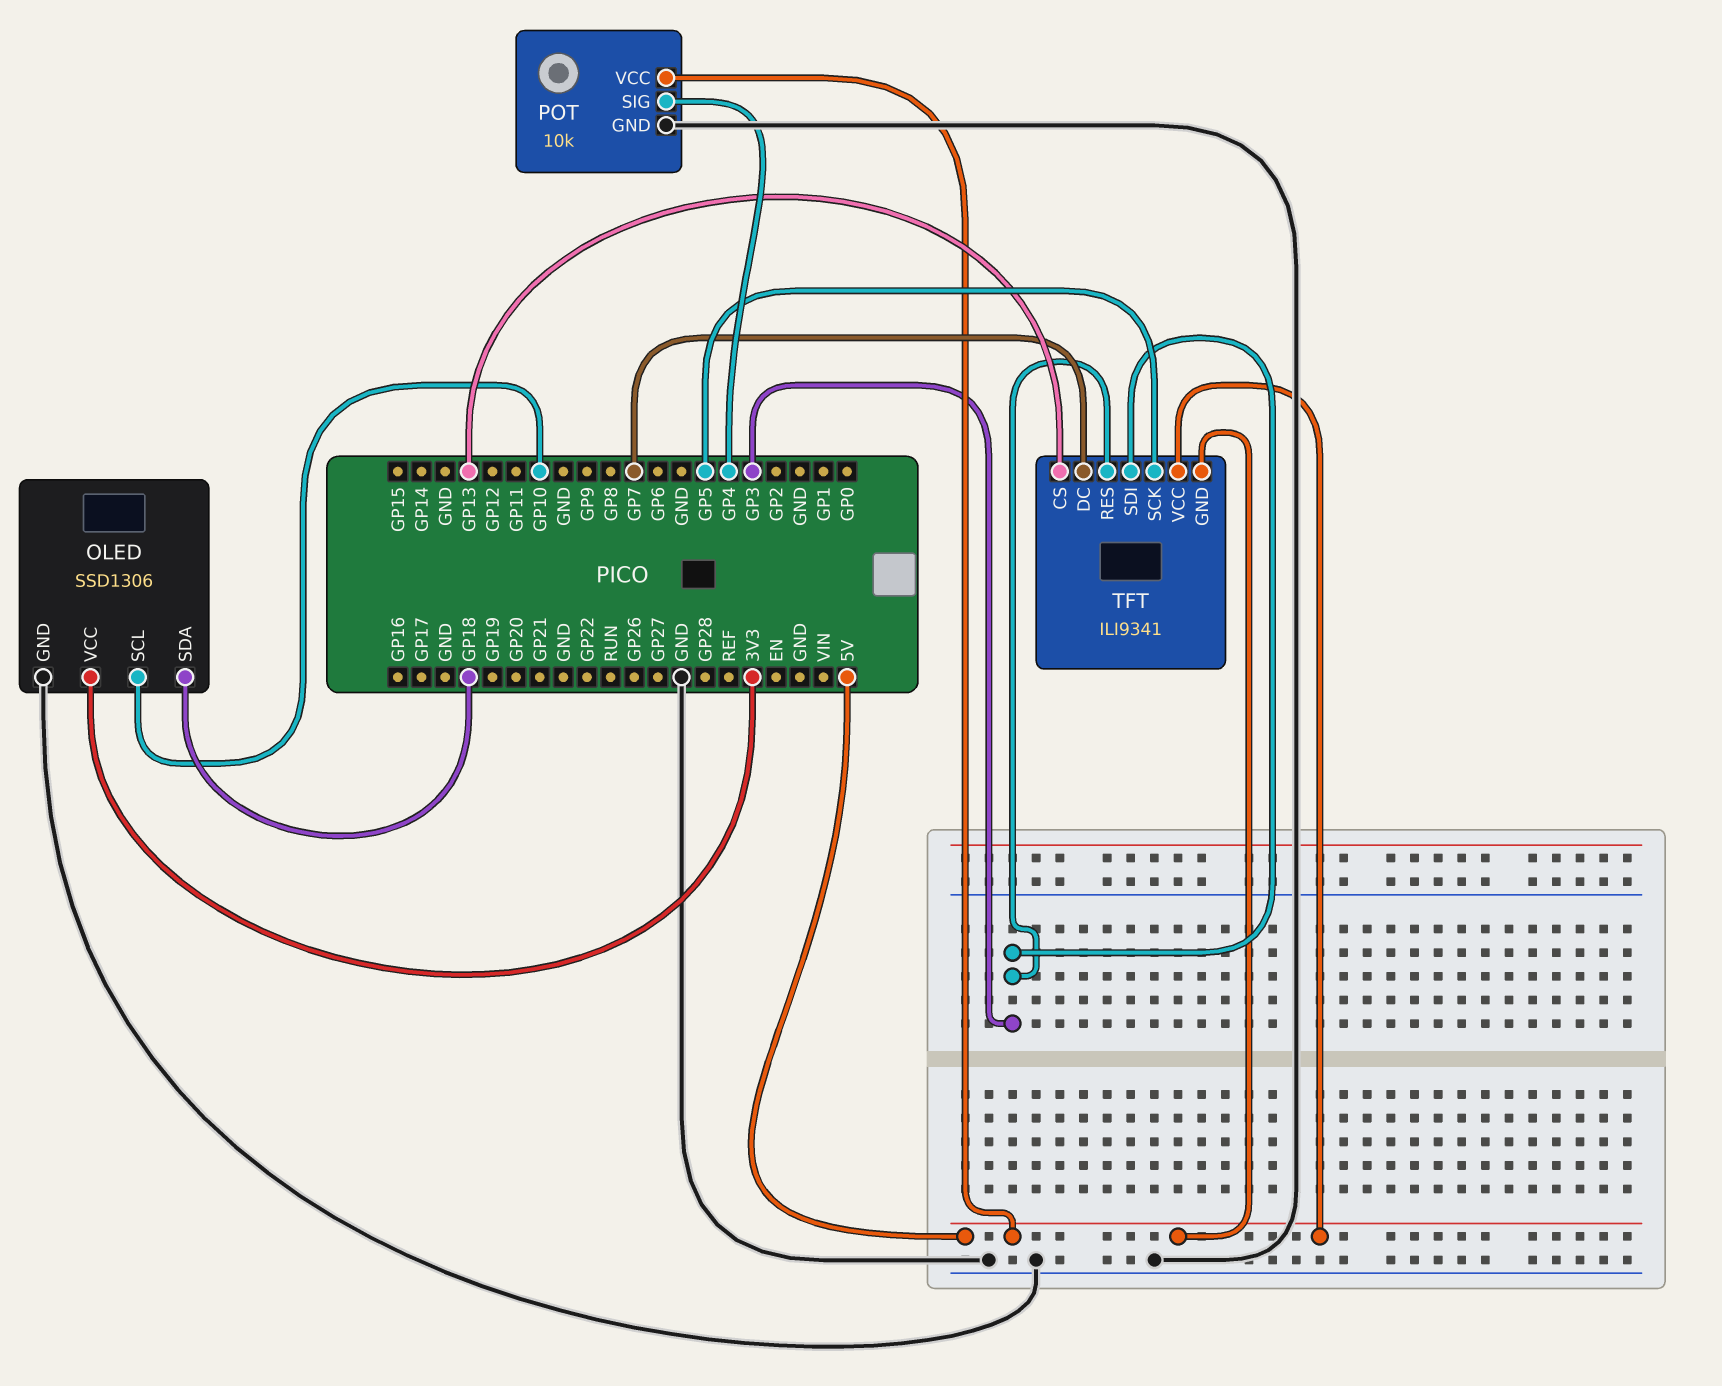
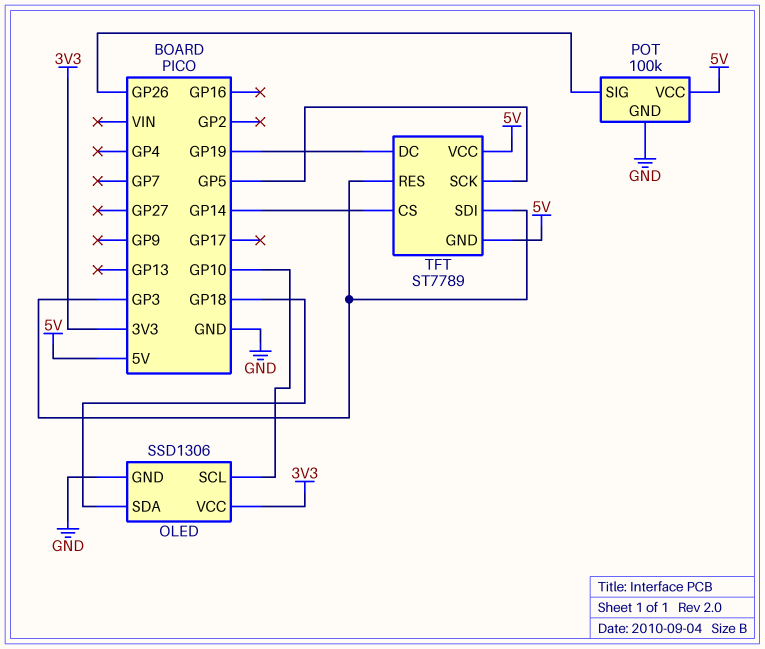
POT: 10k -> 100k
POT pin SIG: GP4 -> GP26
TFT: ILI9341 -> ST7789
TFT pin CS: GP13 -> GP14
TFT pin DC: GP7 -> GP19

